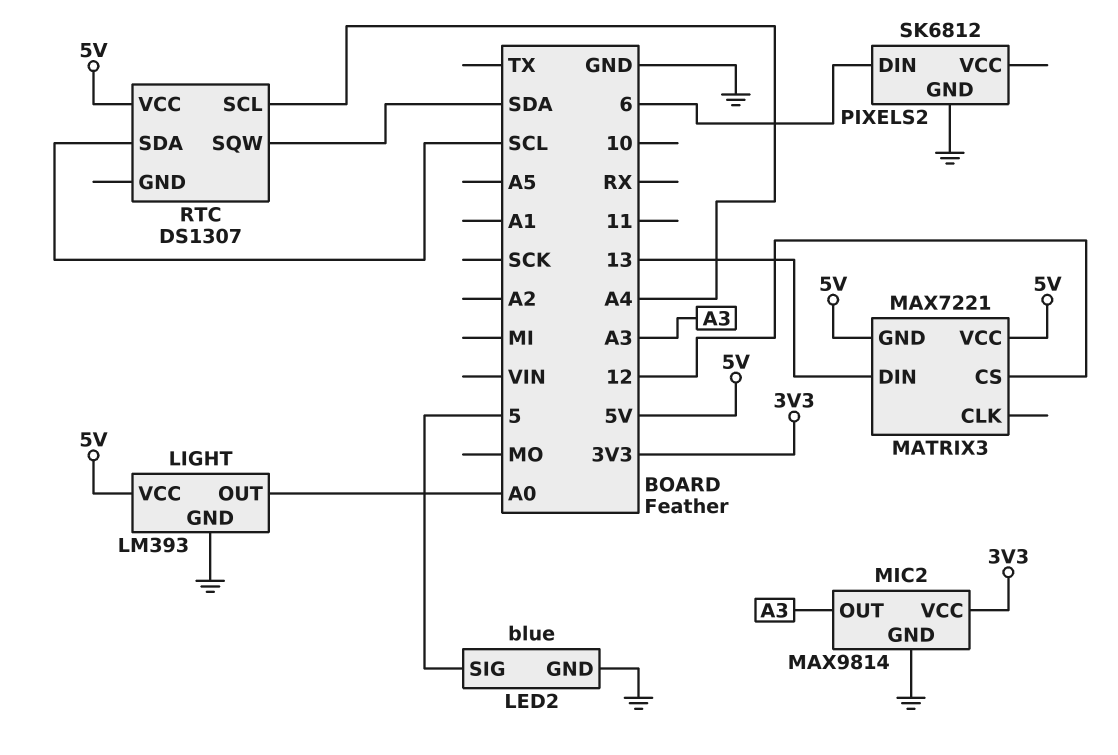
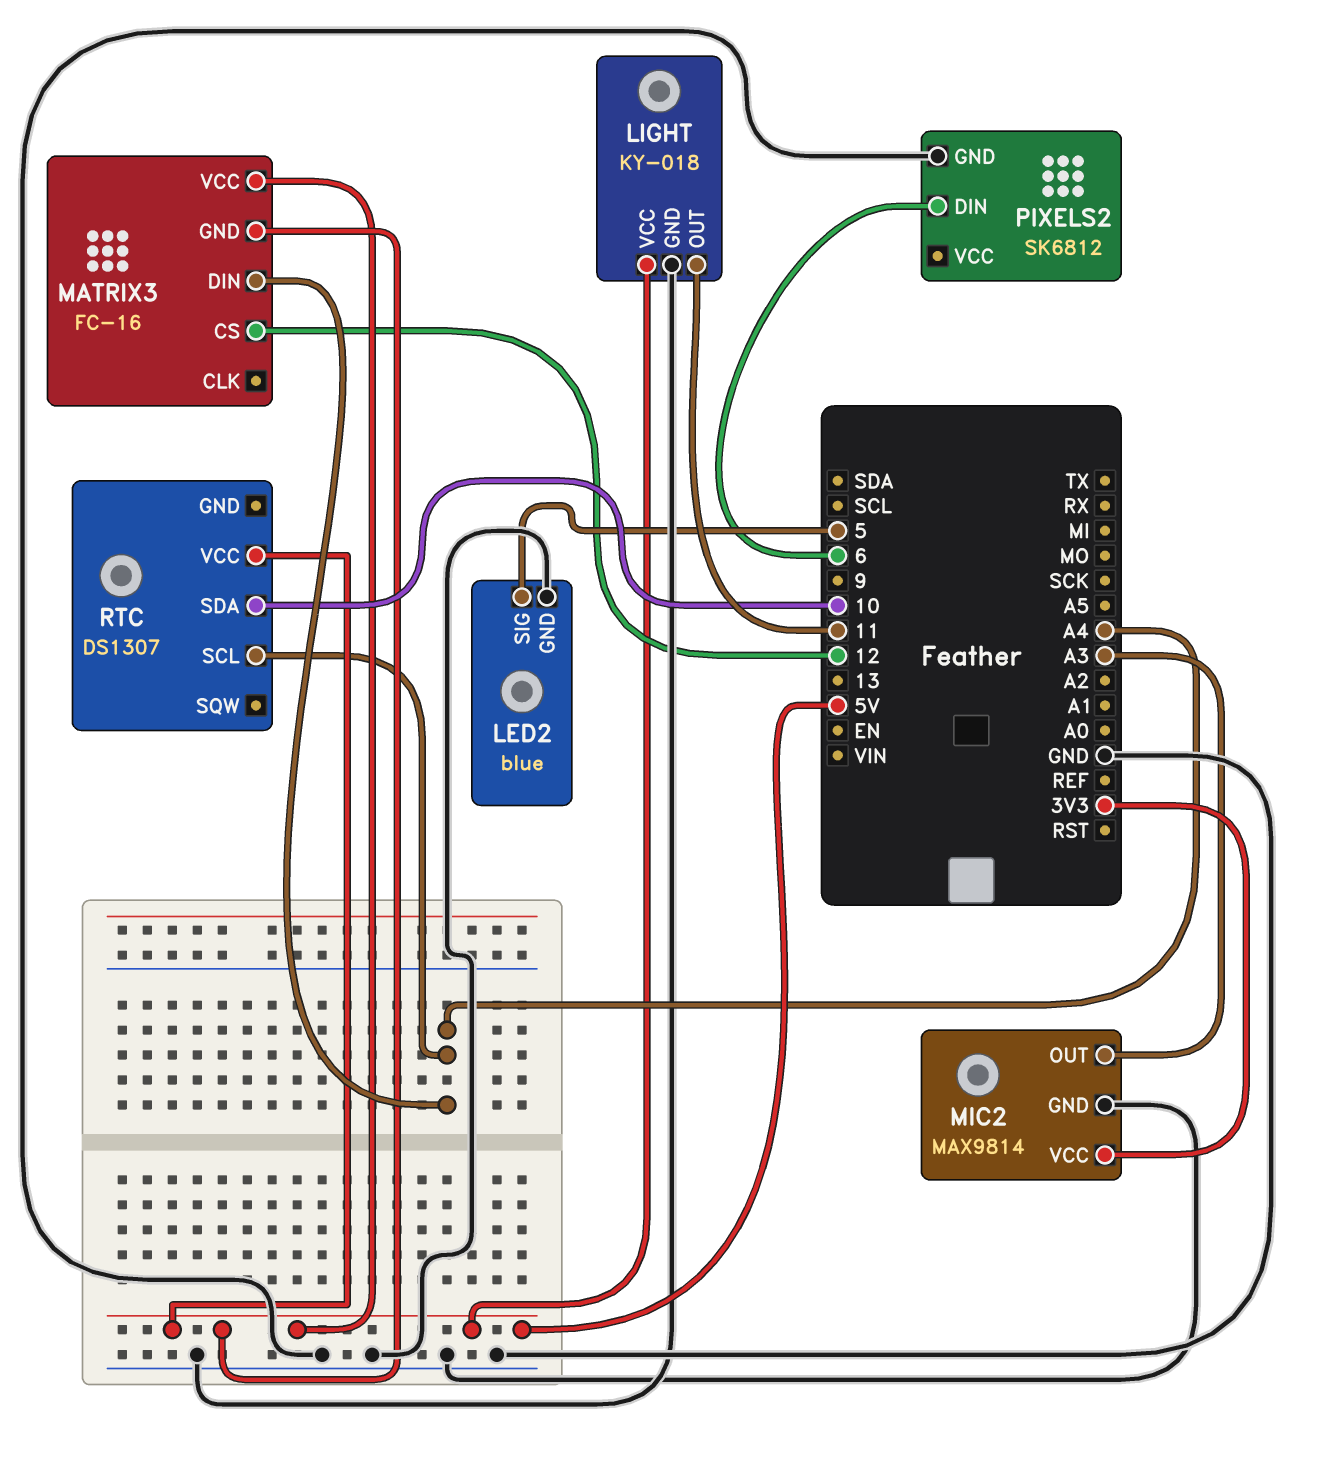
LIGHT: LM393 -> KY-018
LIGHT pin OUT: A0 -> 11
MATRIX3: MAX7221 -> FC-16
MATRIX3 pin DIN: 13 -> A4
RTC pin SDA: SCL -> 10
RTC pin SQW: SDA -> none

